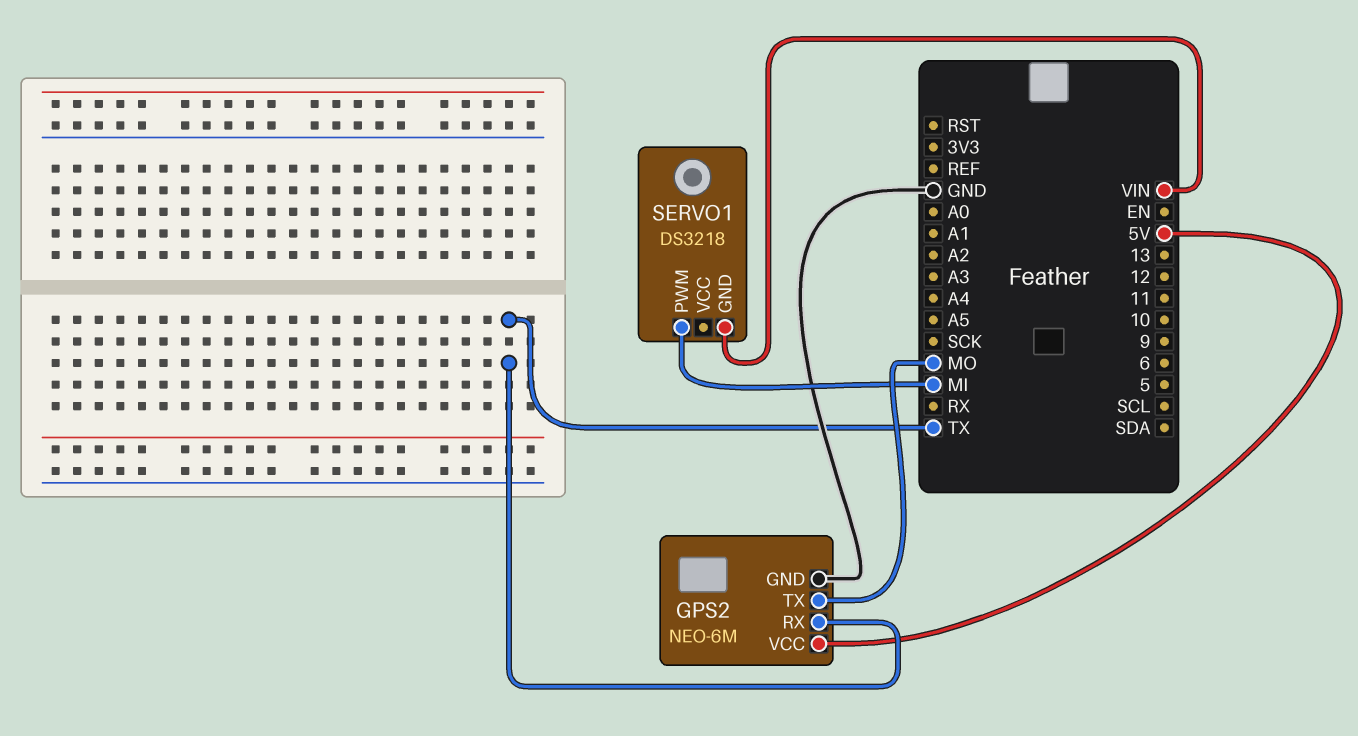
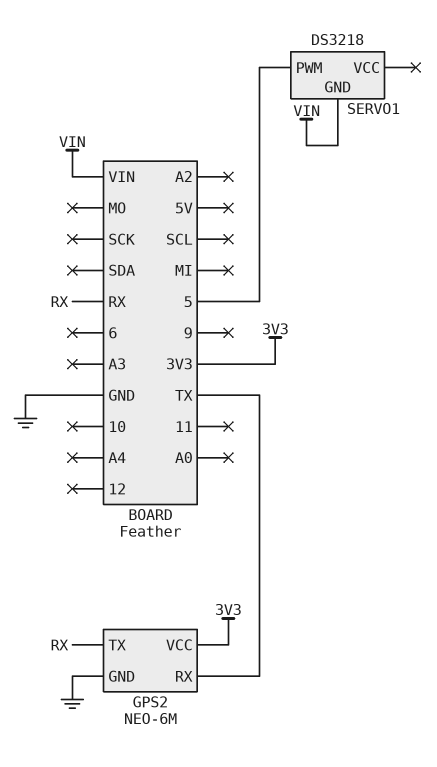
GPS2 pin TX: MO -> RX
GPS2 pin VCC: 5V -> 3V3
SERVO1 pin PWM: MI -> 5

